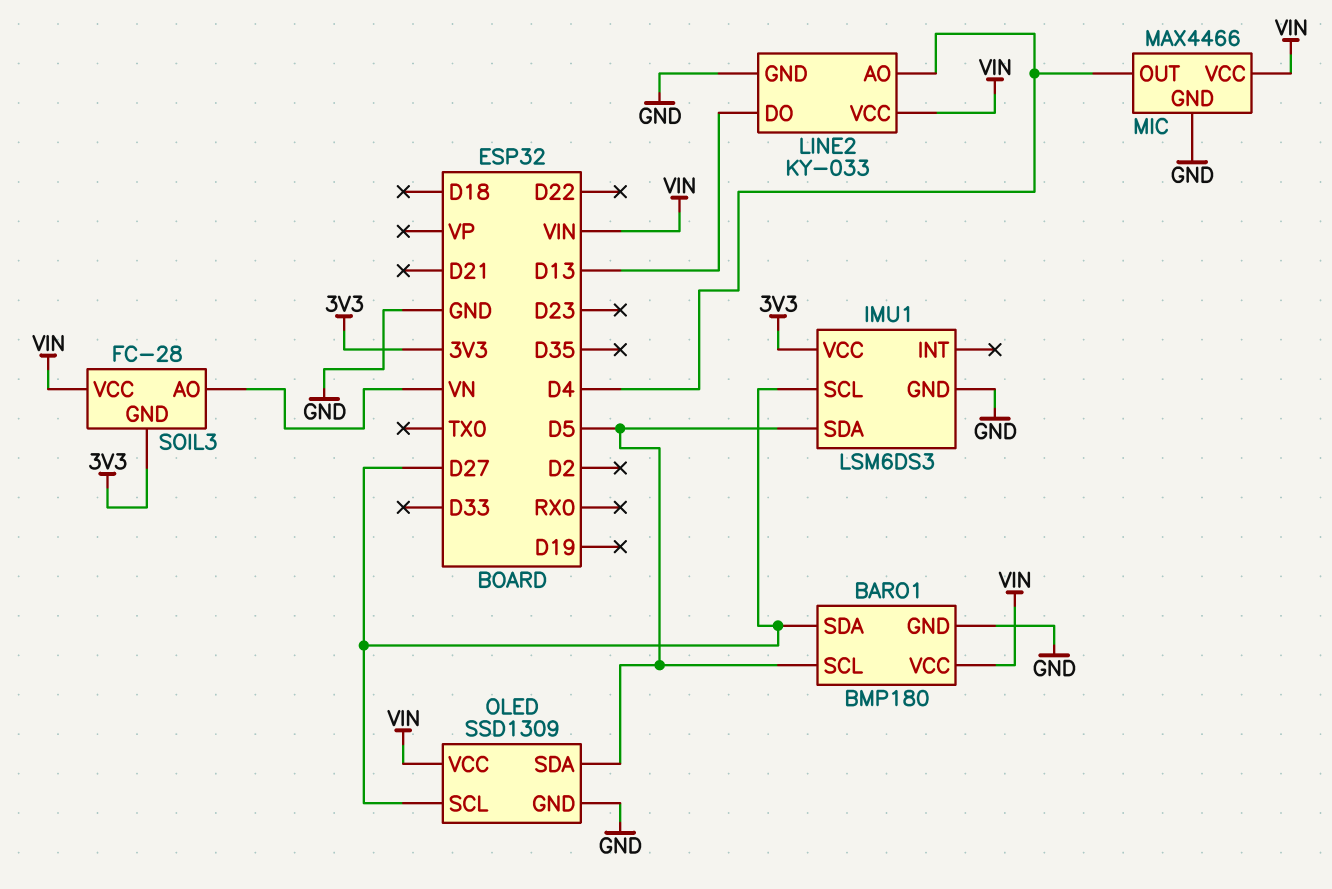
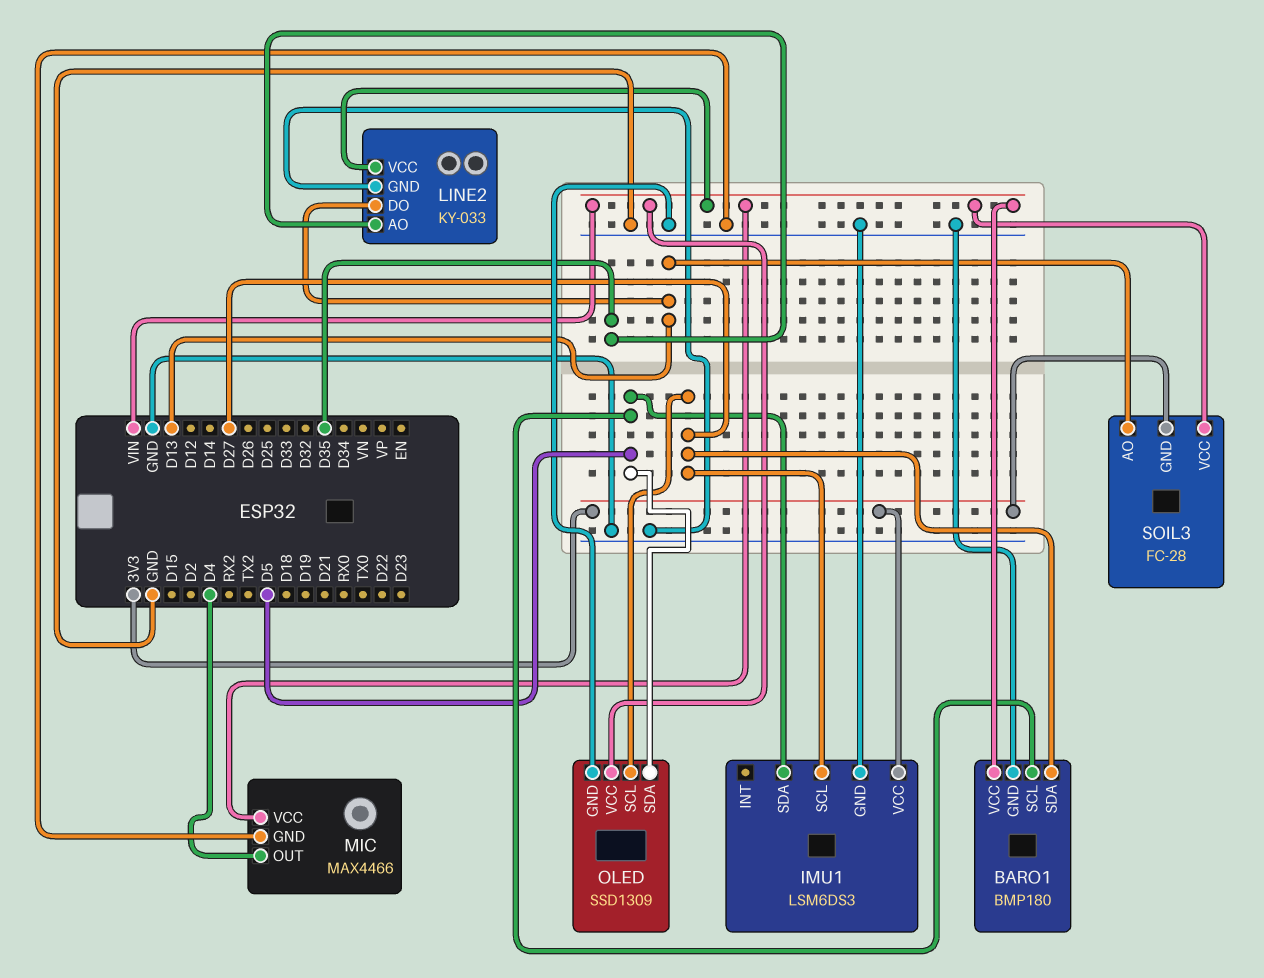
LINE2 pin AO: D4 -> D35
SOIL3 pin AO: VN -> D13

